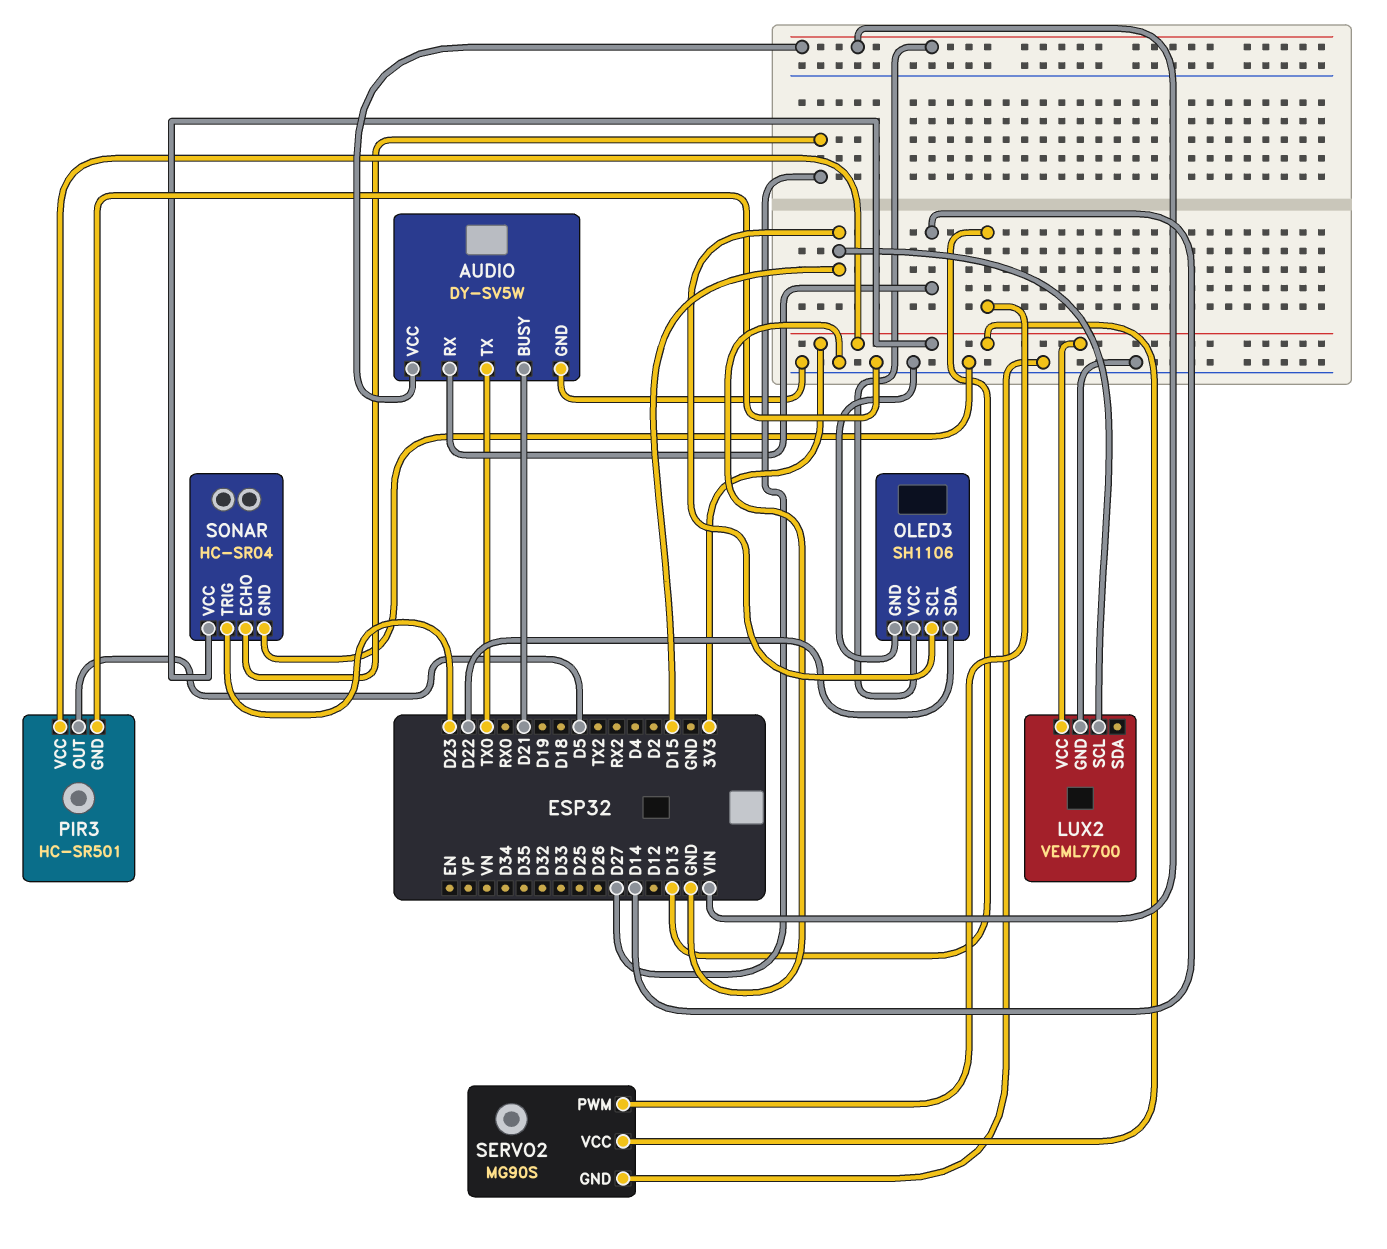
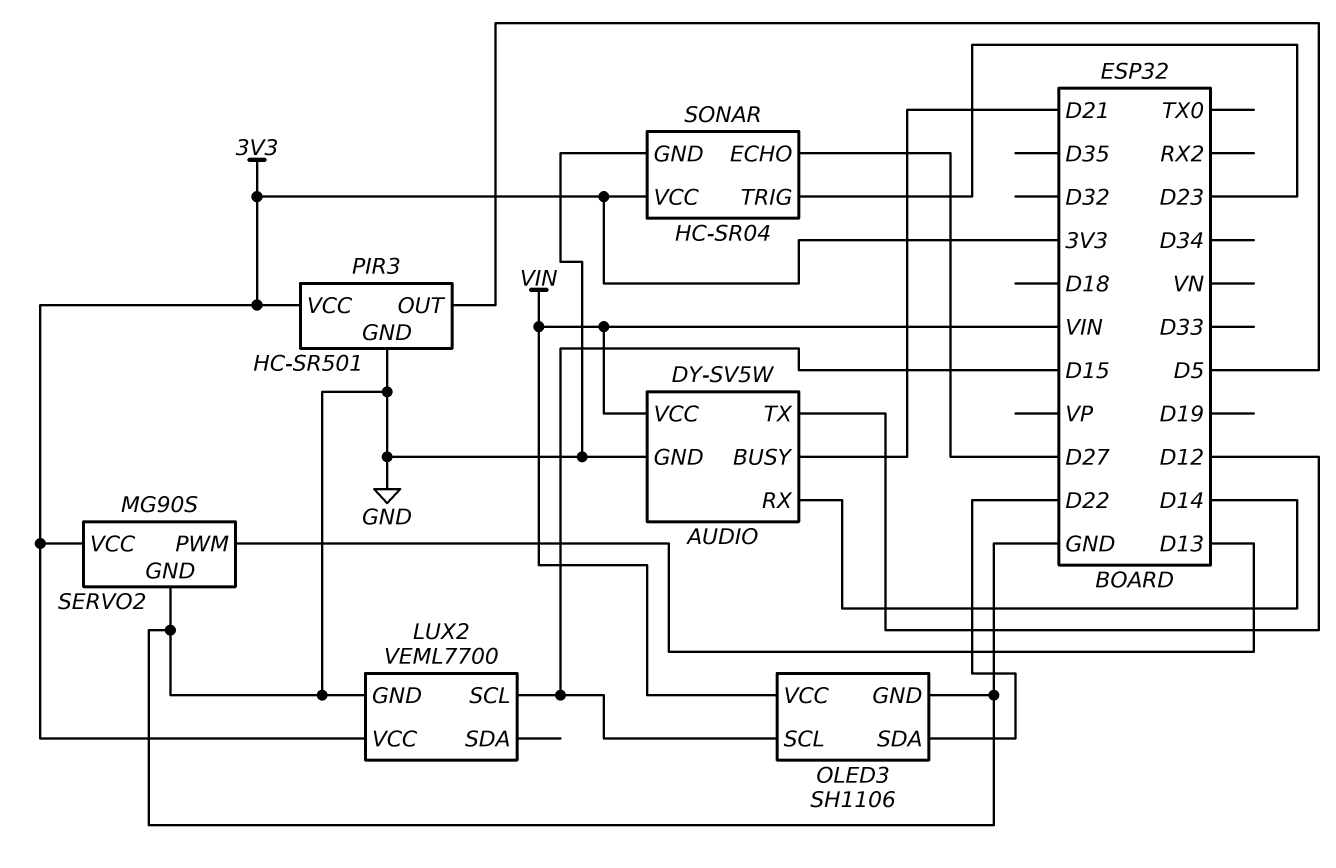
AUDIO pin TX: TX0 -> D12

